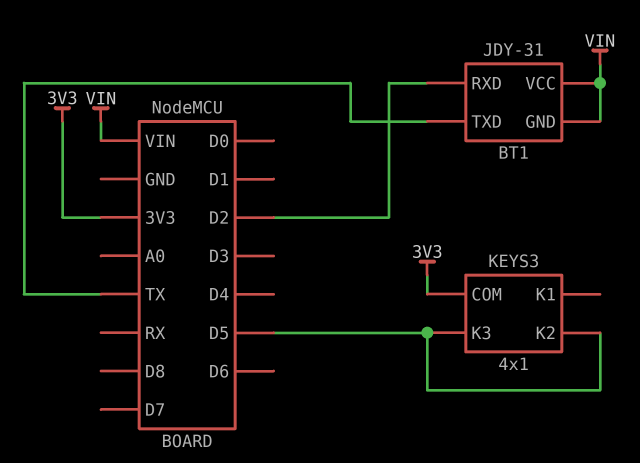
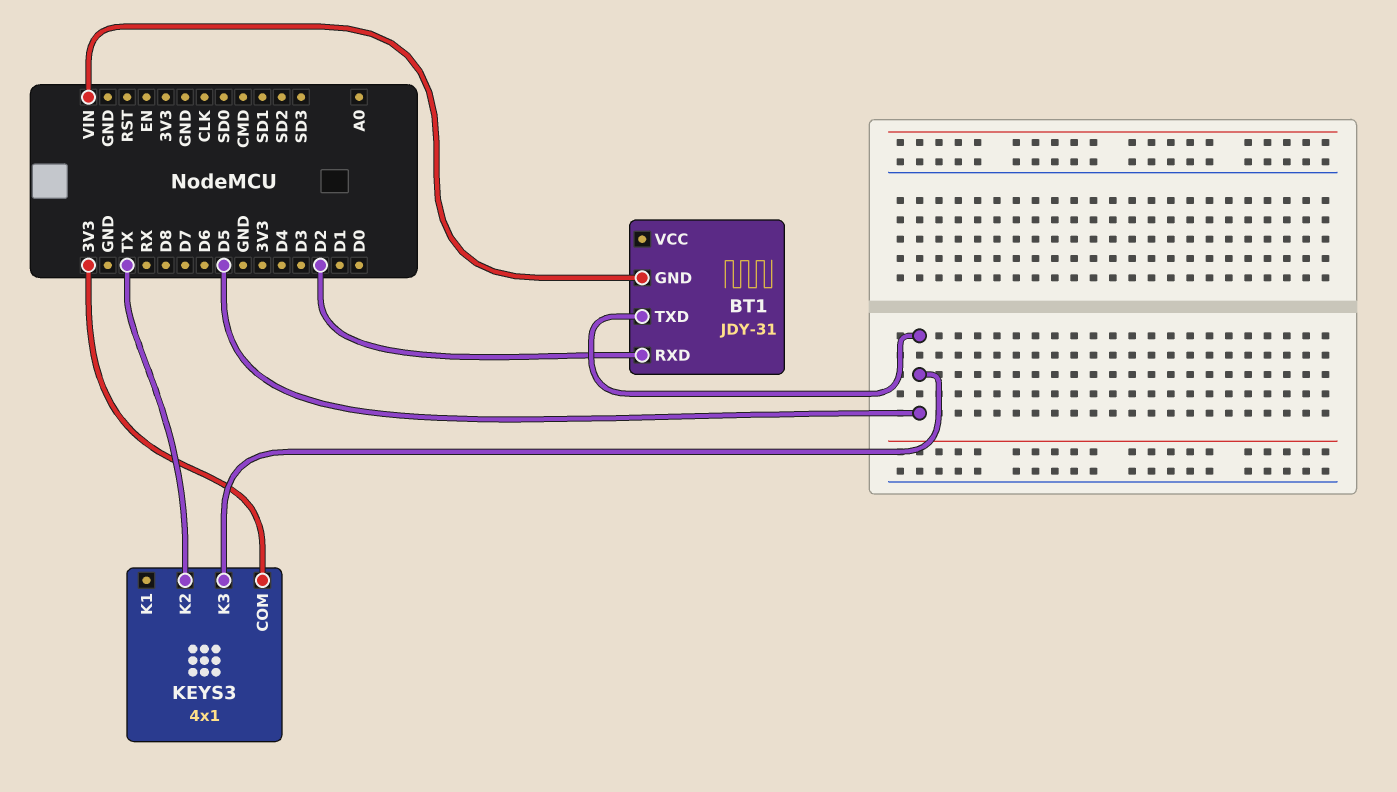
BT1 pin TXD: TX -> D5
BT1 pin VCC: VIN -> none
KEYS3 pin K2: D5 -> TX

